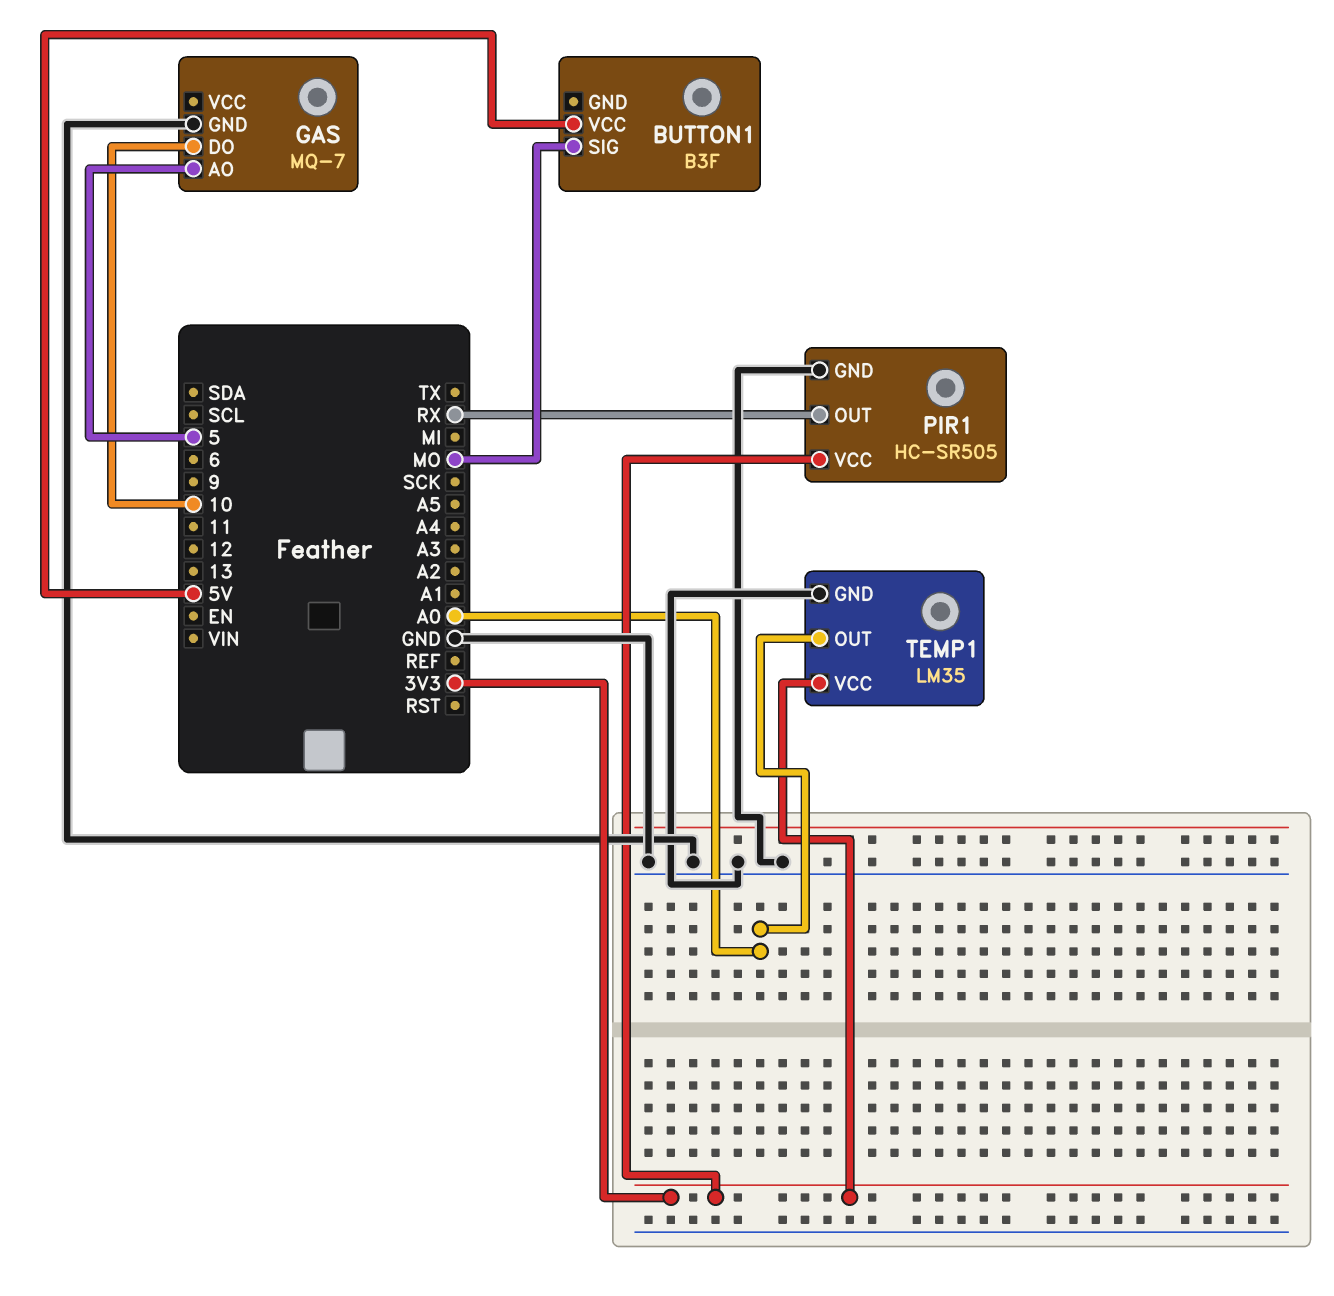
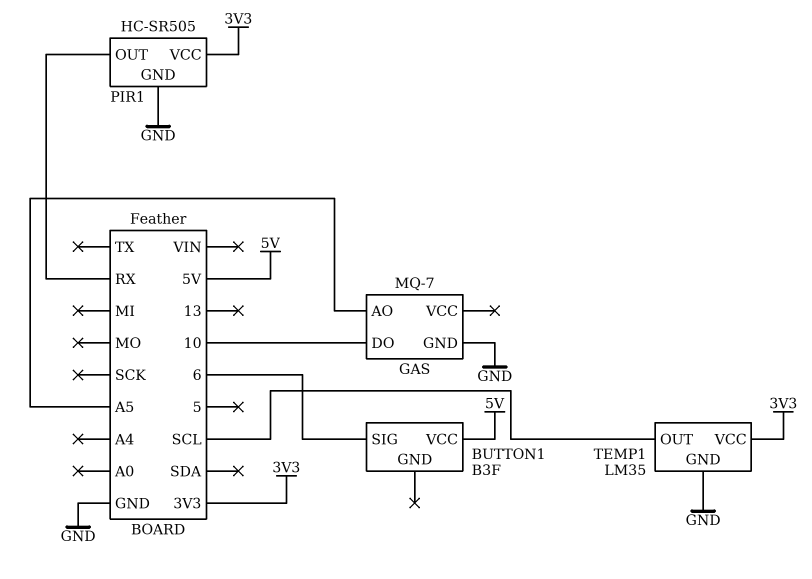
BUTTON1 pin SIG: MO -> 6
GAS pin AO: 5 -> A5
TEMP1 pin OUT: A0 -> SCL

